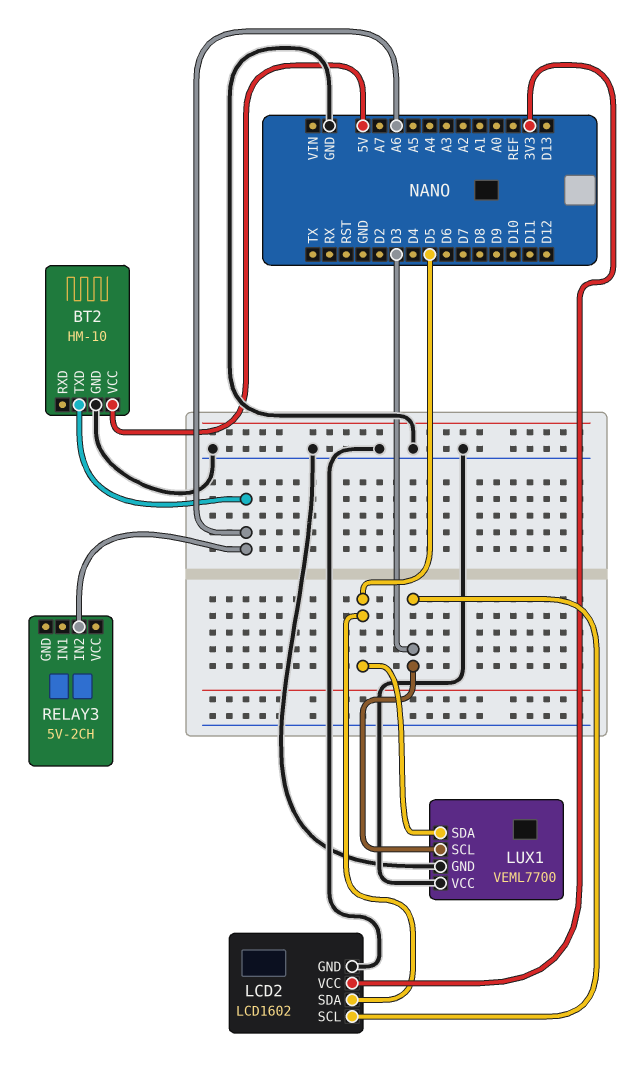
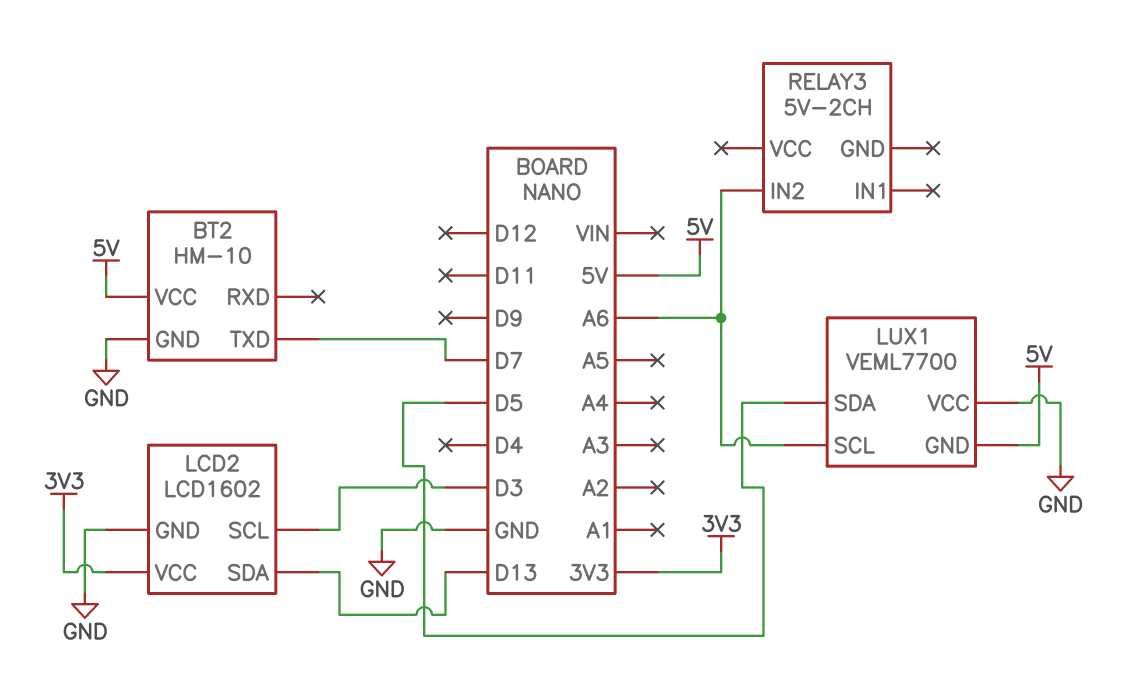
BT2 pin TXD: A6 -> D7
LCD2 pin SDA: D5 -> D13
LUX1 pin GND: GND -> 5V
LUX1 pin SCL: D3 -> A6

